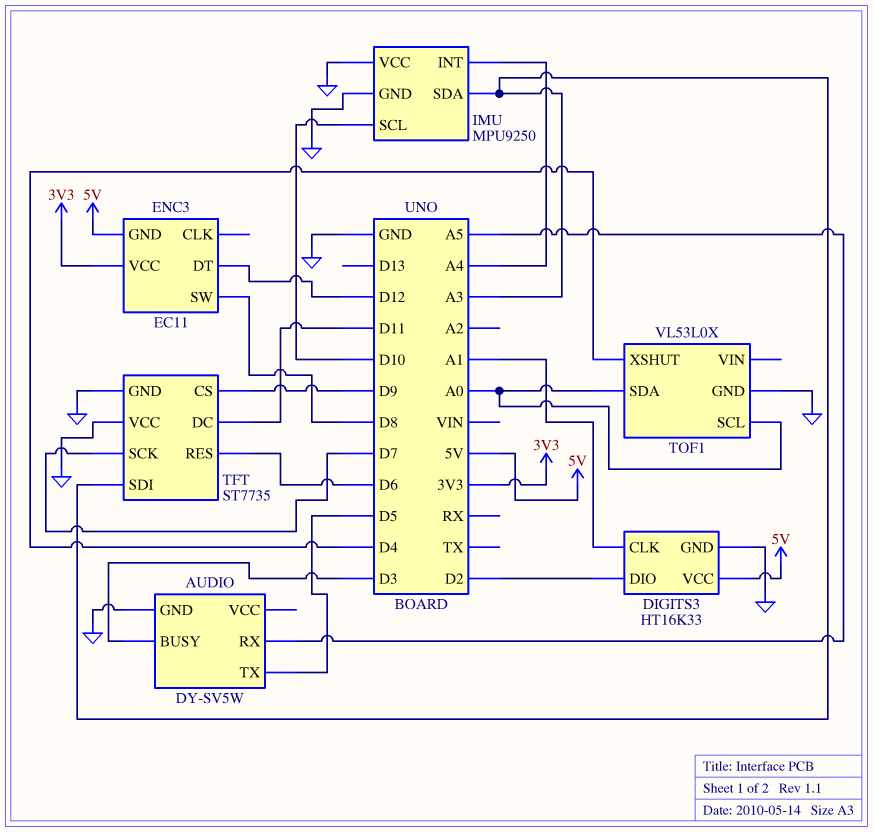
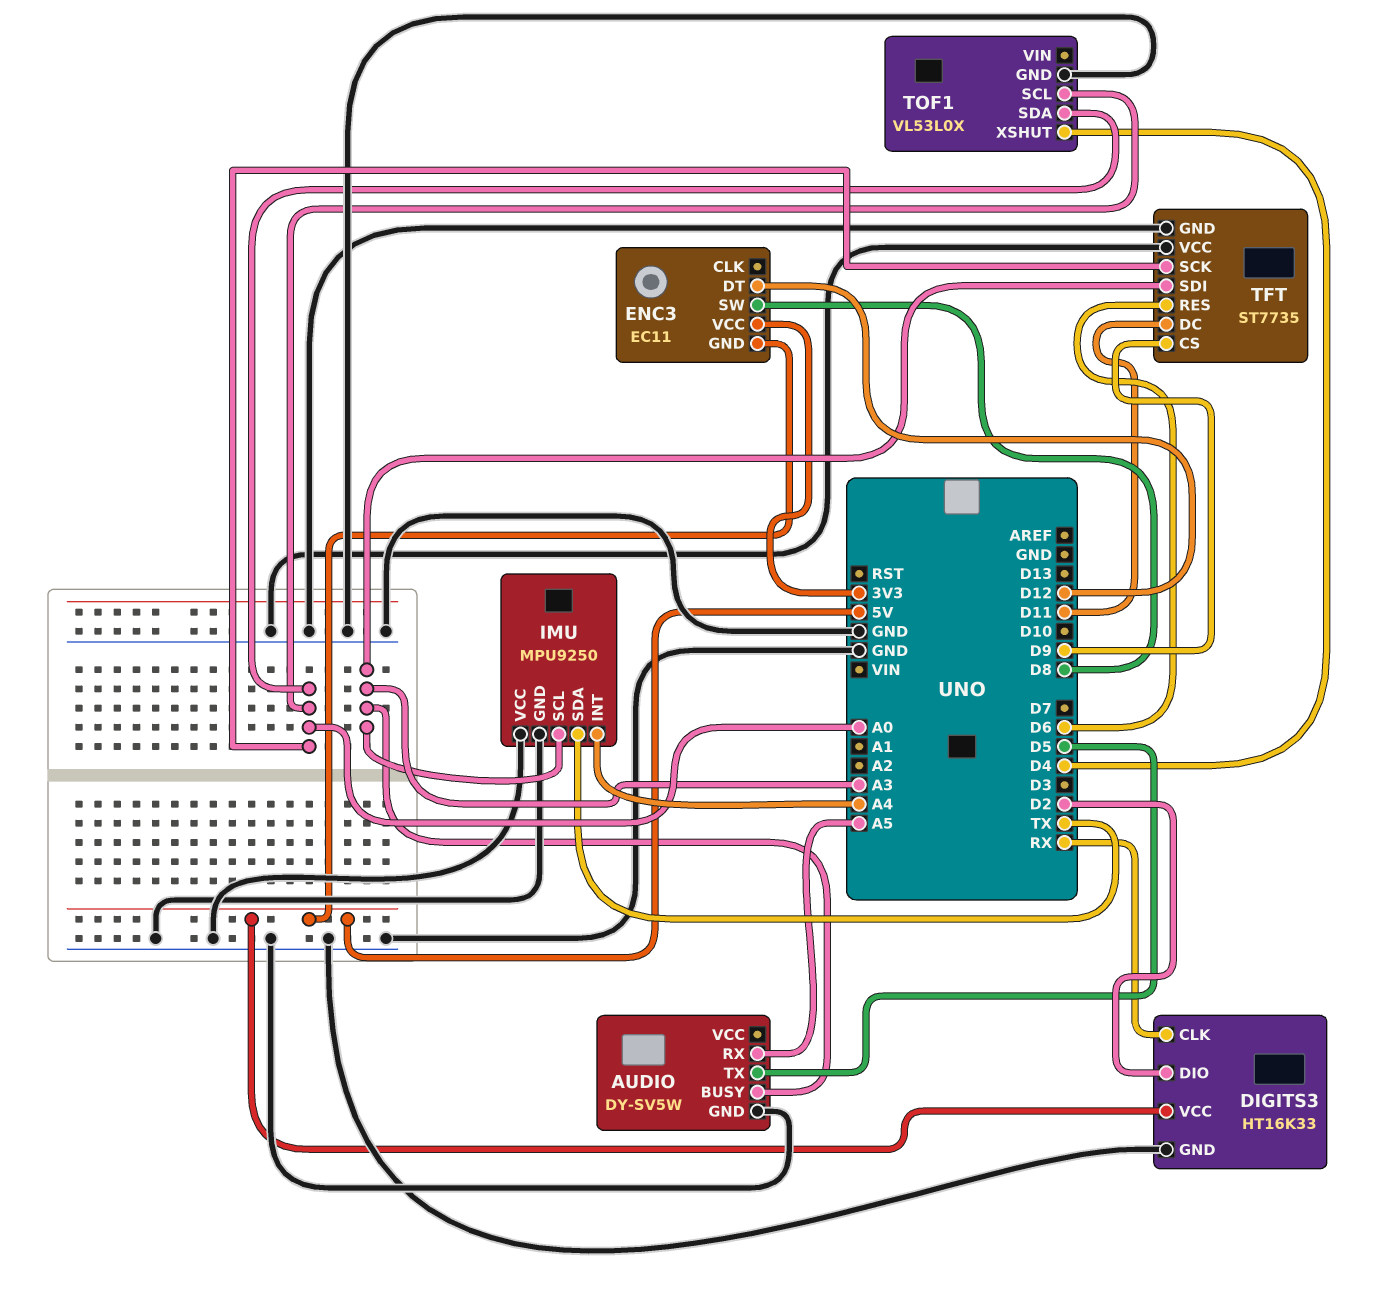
AUDIO pin BUSY: D3 -> A3
DIGITS3 pin CLK: A1 -> RX
IMU pin SCL: D10 -> A3
IMU pin SDA: A3 -> TX
TFT pin SCK: D7 -> A0

